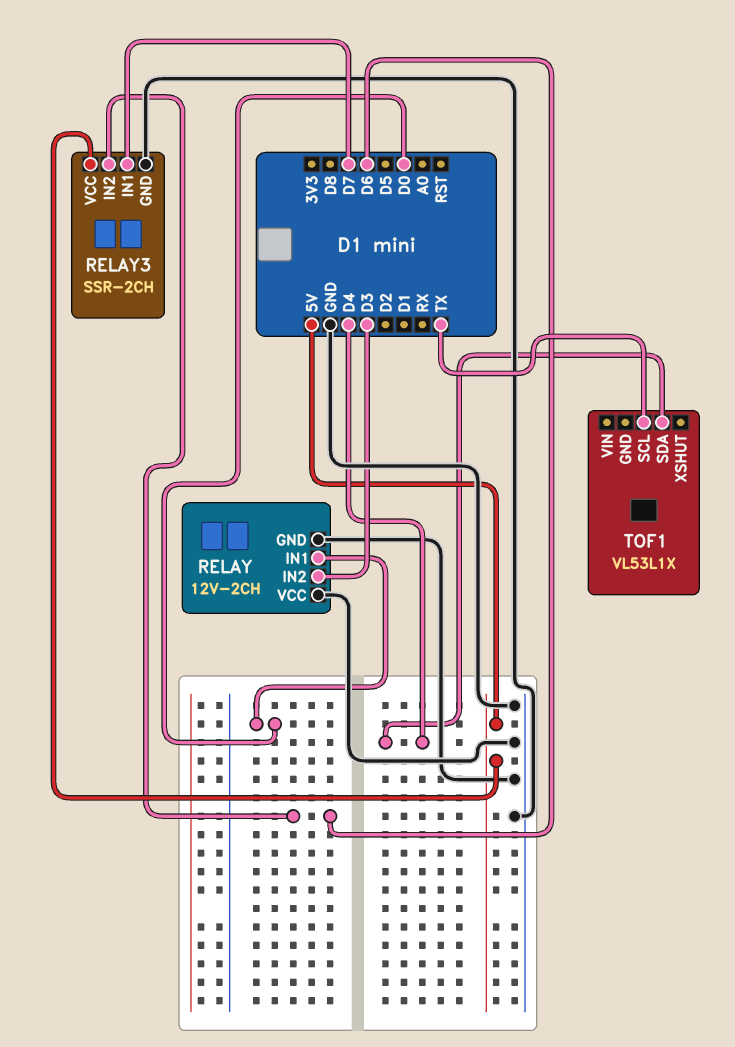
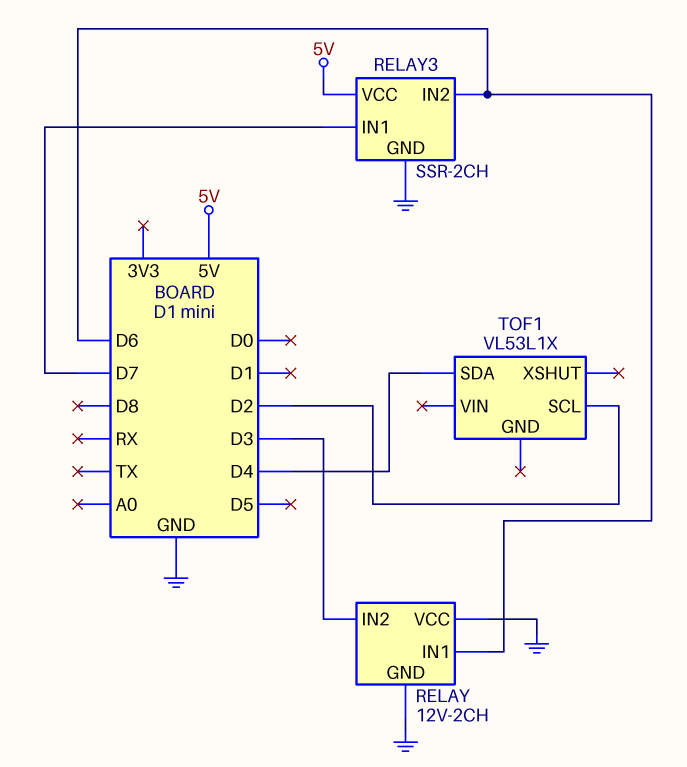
RELAY pin IN1: D0 -> D6
TOF1 pin SCL: TX -> D2

